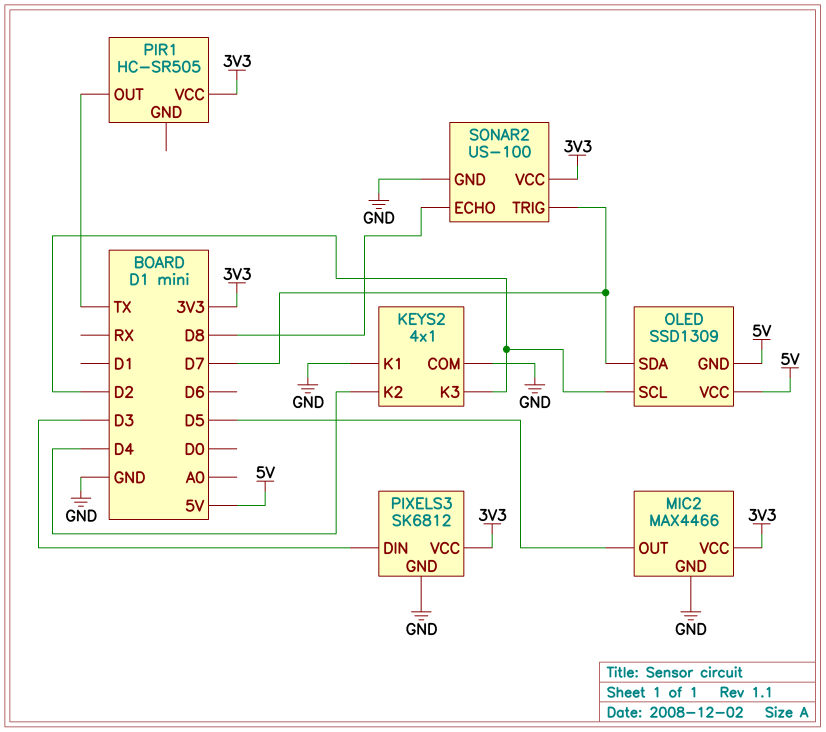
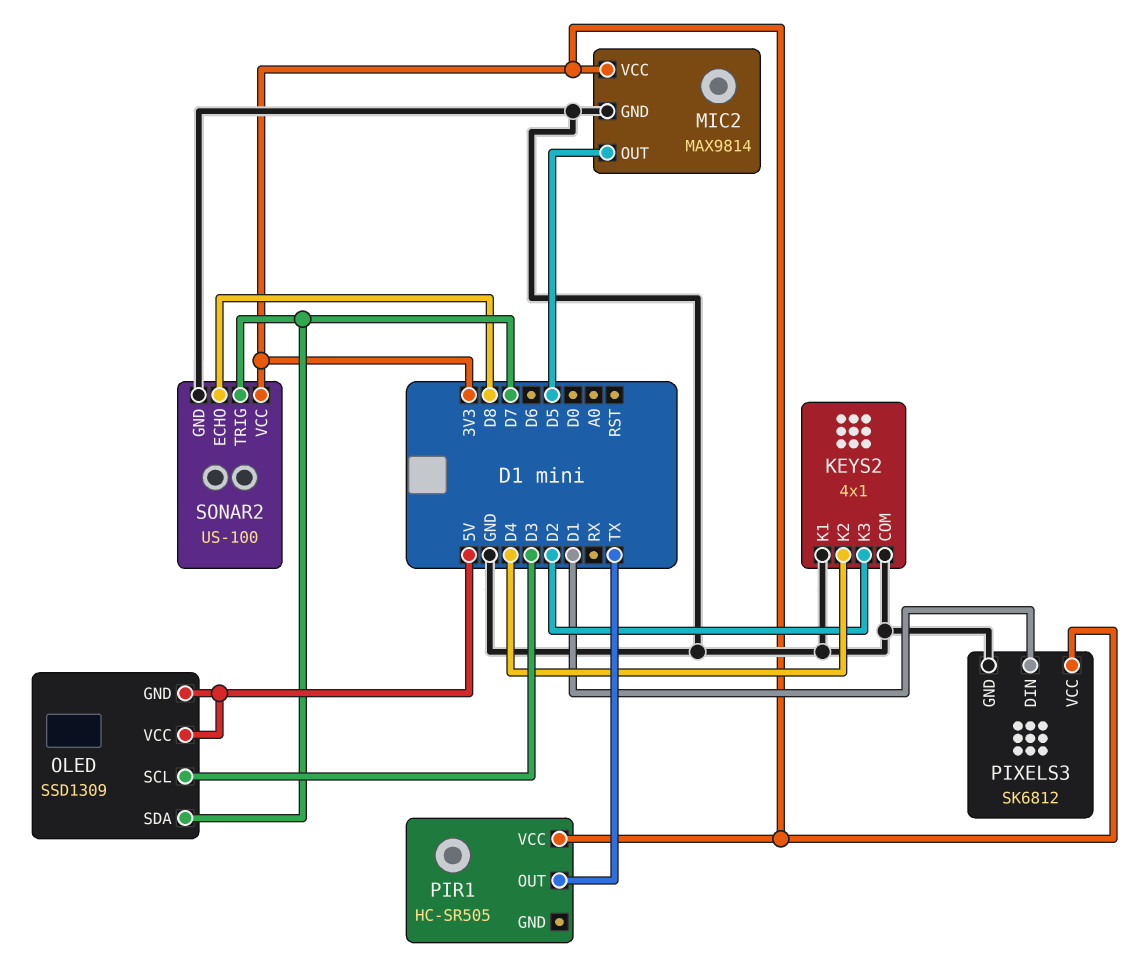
MIC2: MAX4466 -> MAX9814
OLED pin SCL: D2 -> D3
PIXELS3 pin DIN: D3 -> D1

